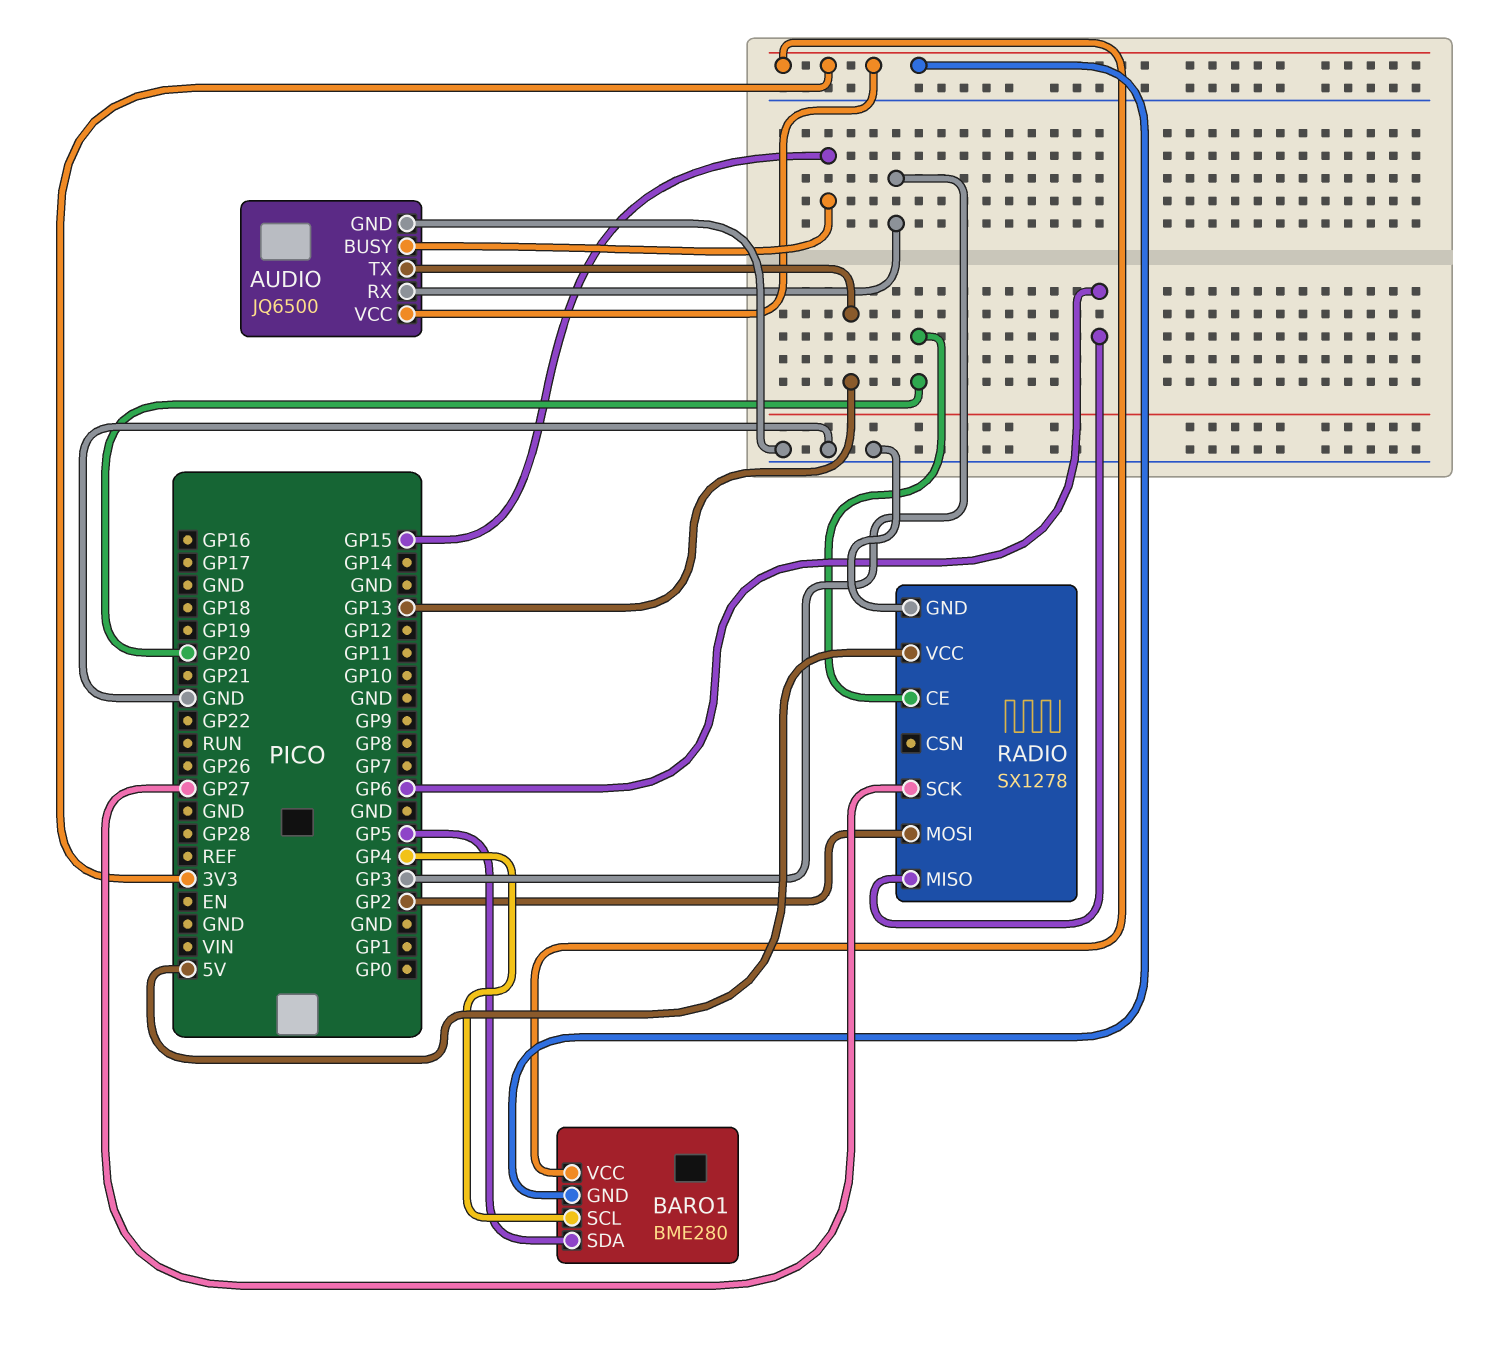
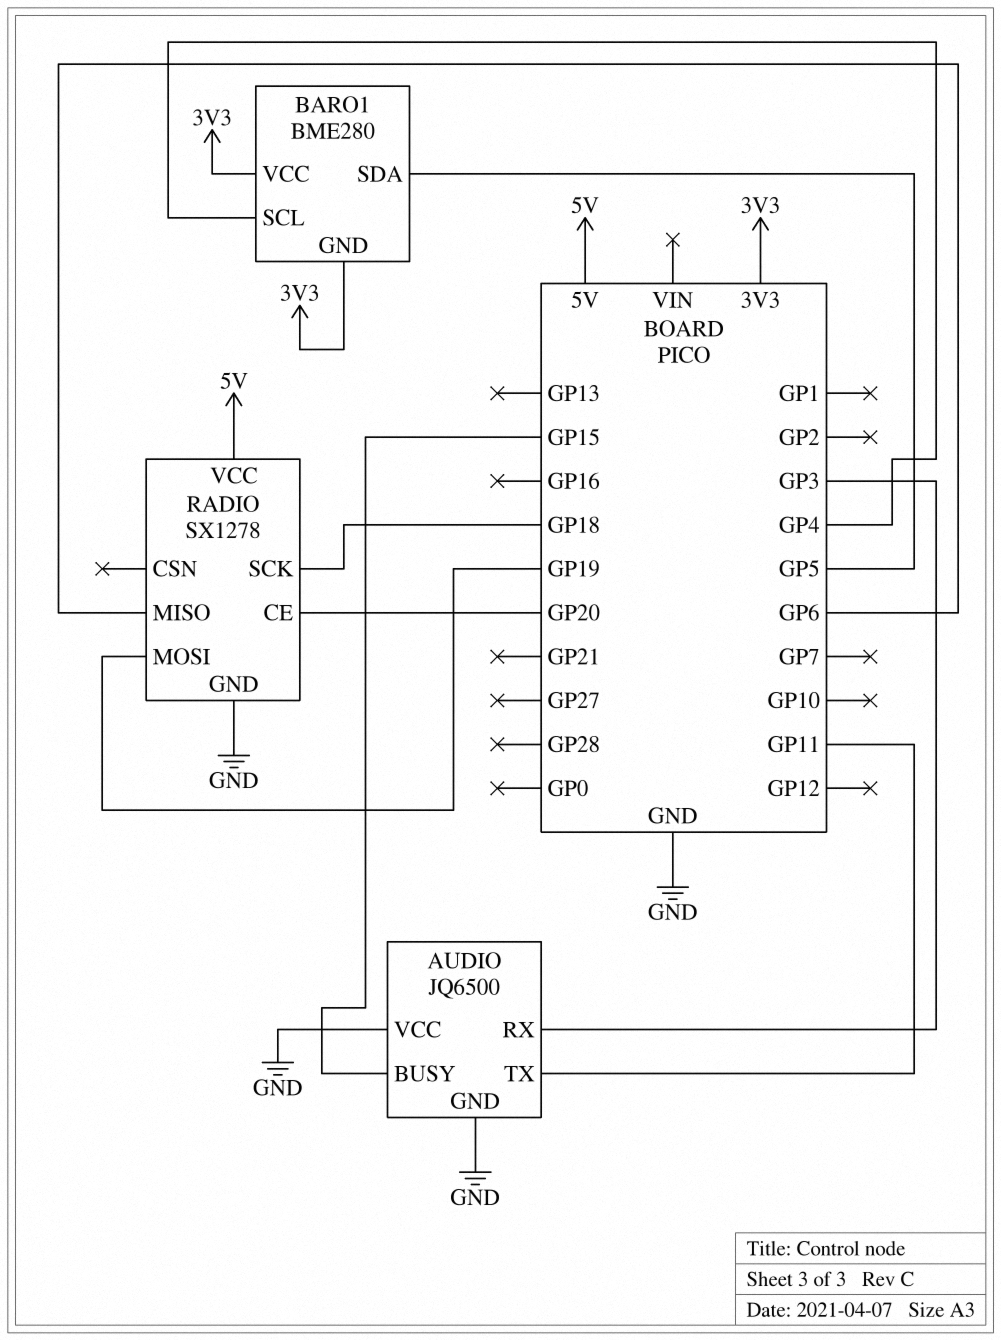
AUDIO pin TX: GP13 -> GP11
AUDIO pin VCC: 3V3 -> GND
RADIO pin MOSI: GP2 -> GP19
RADIO pin SCK: GP27 -> GP18

